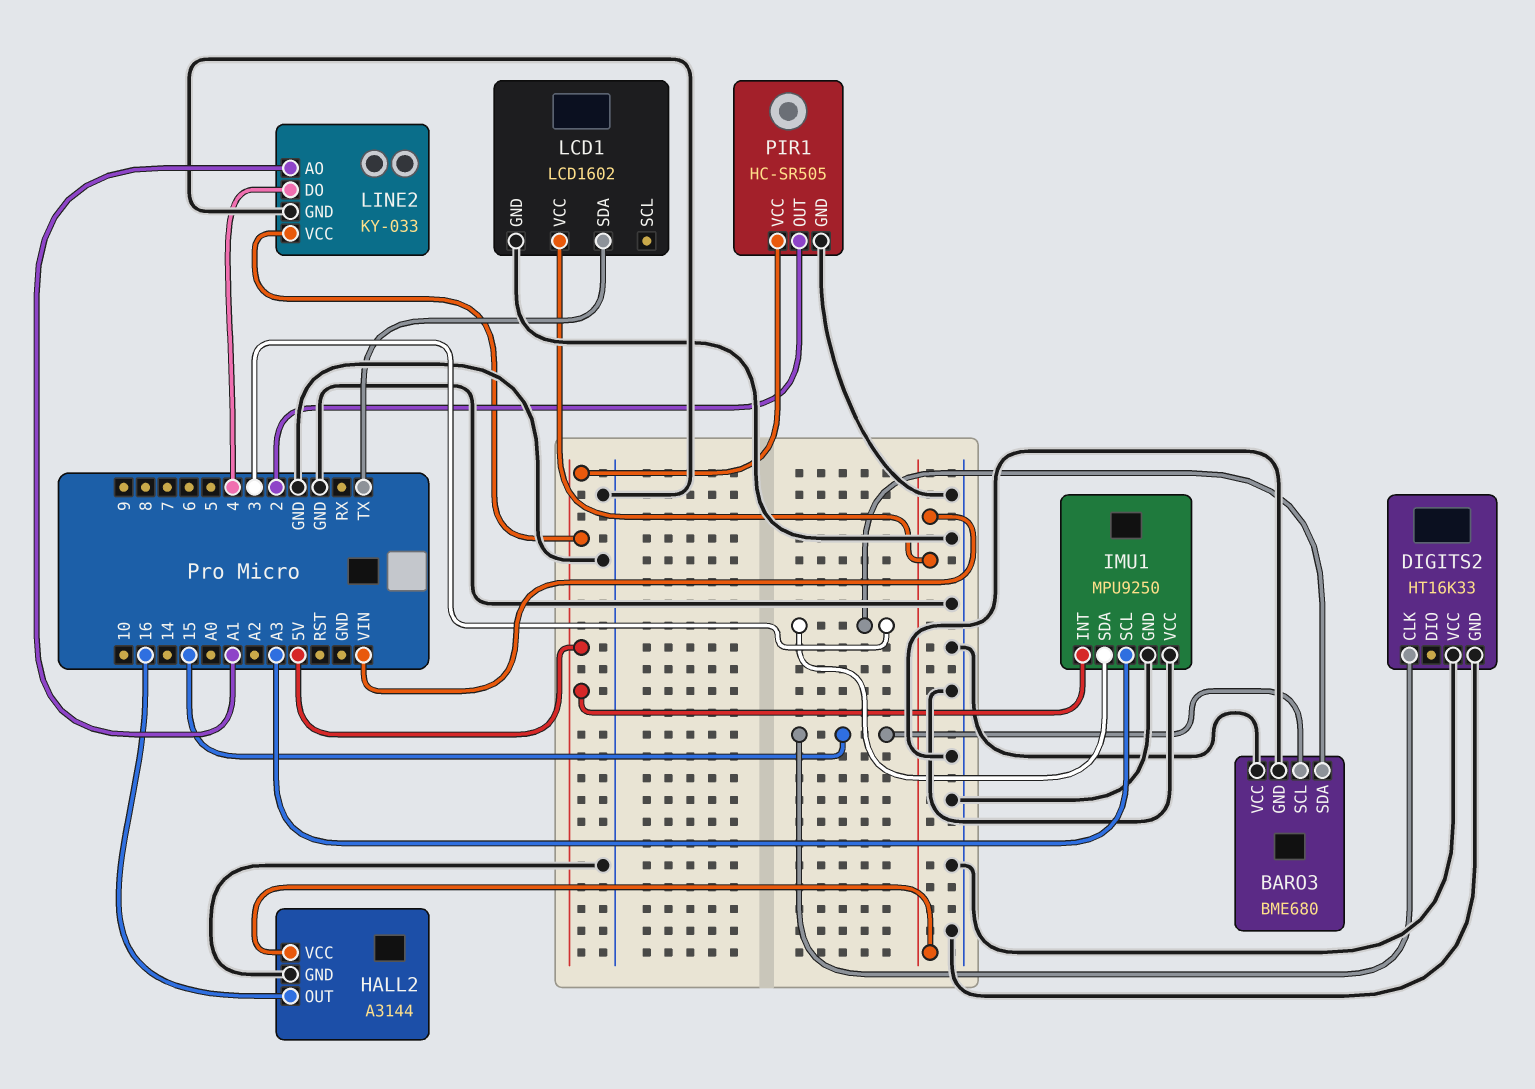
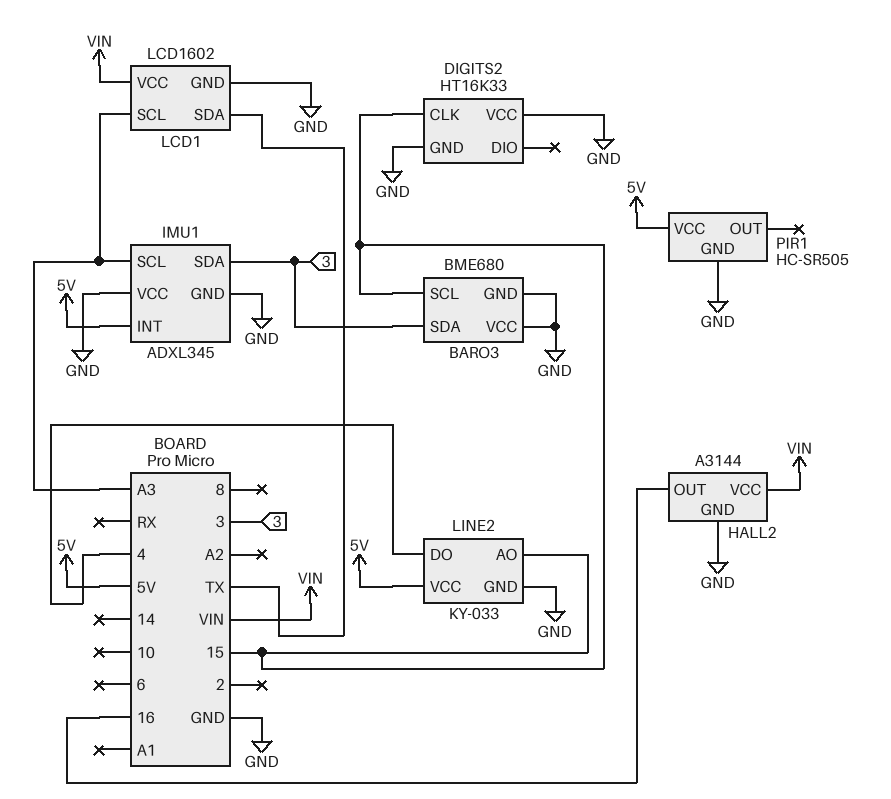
IMU1: MPU9250 -> ADXL345
LCD1 pin SCL: none -> A3
LINE2 pin AO: A1 -> 15
PIR1 pin OUT: 2 -> none

